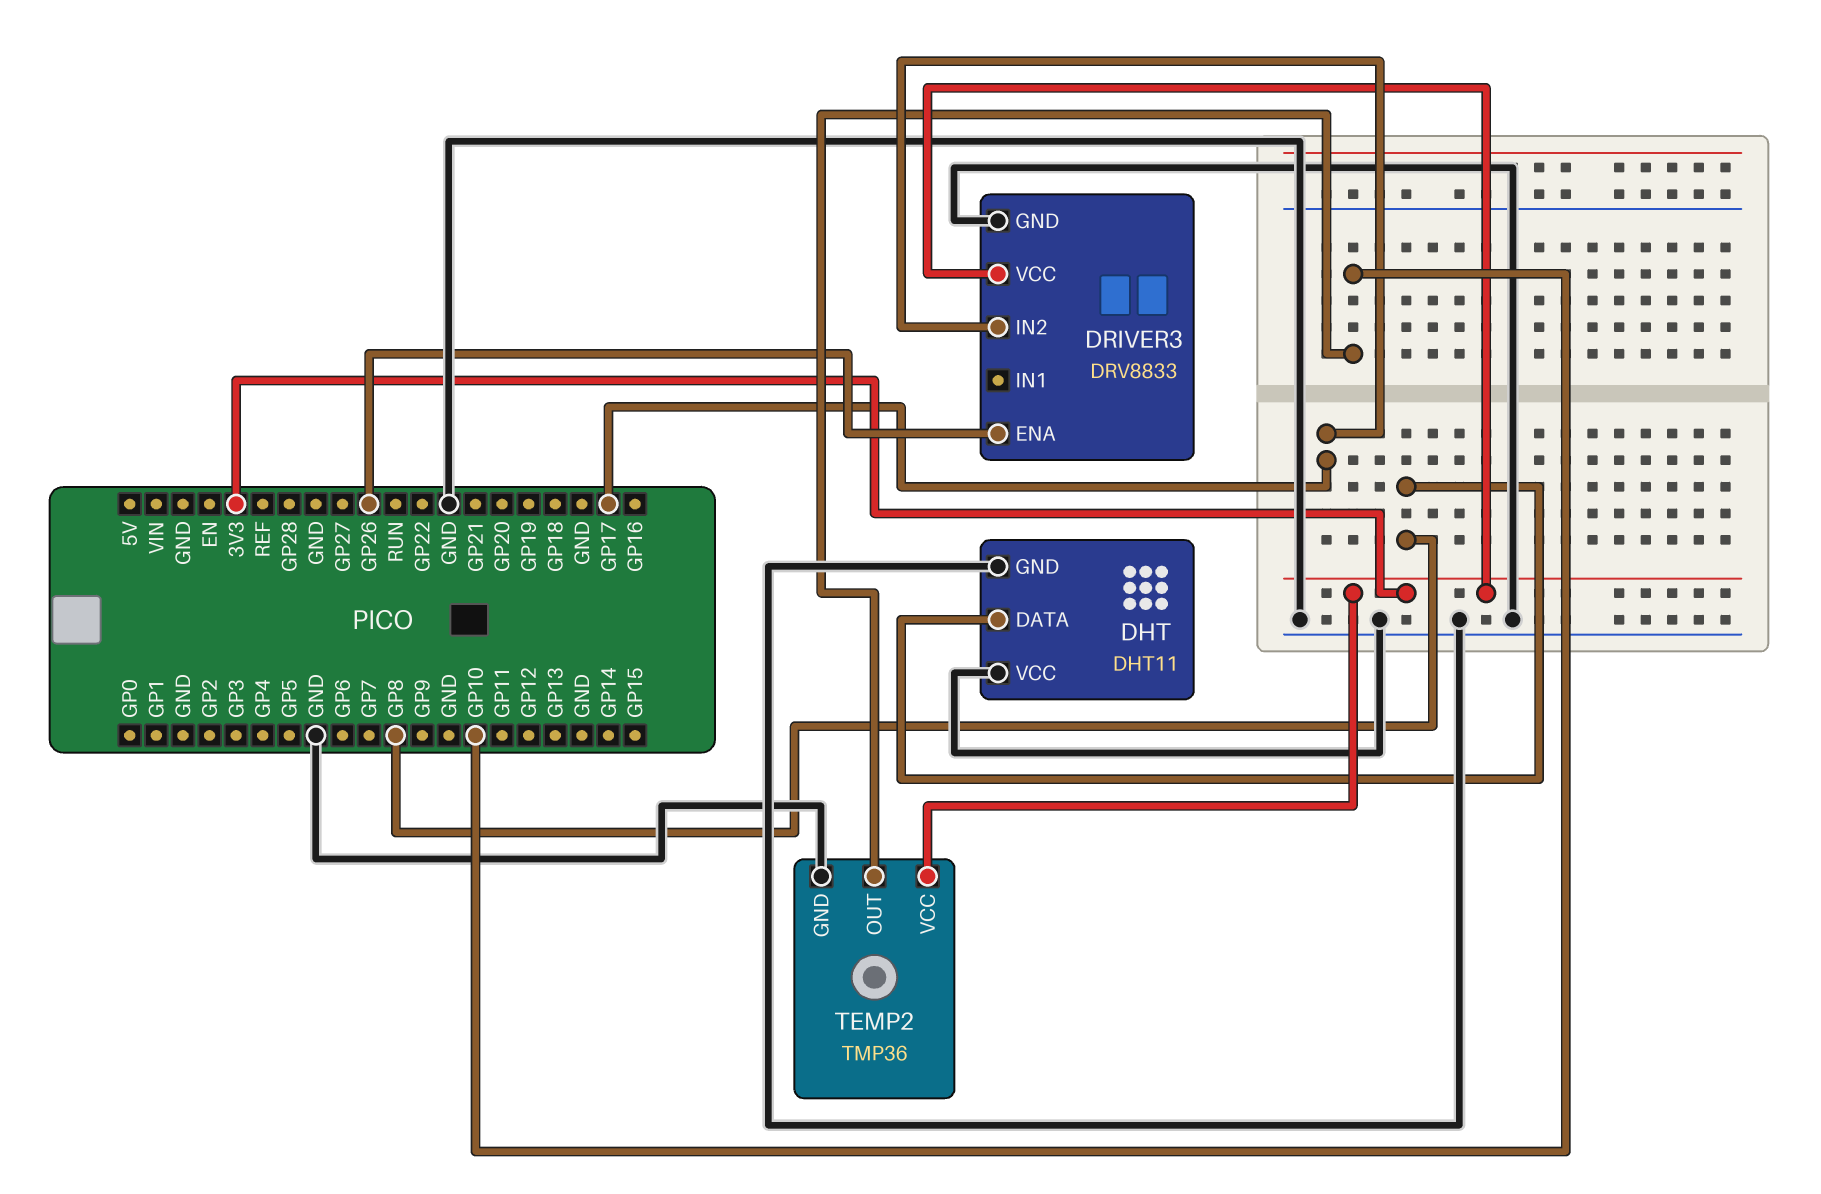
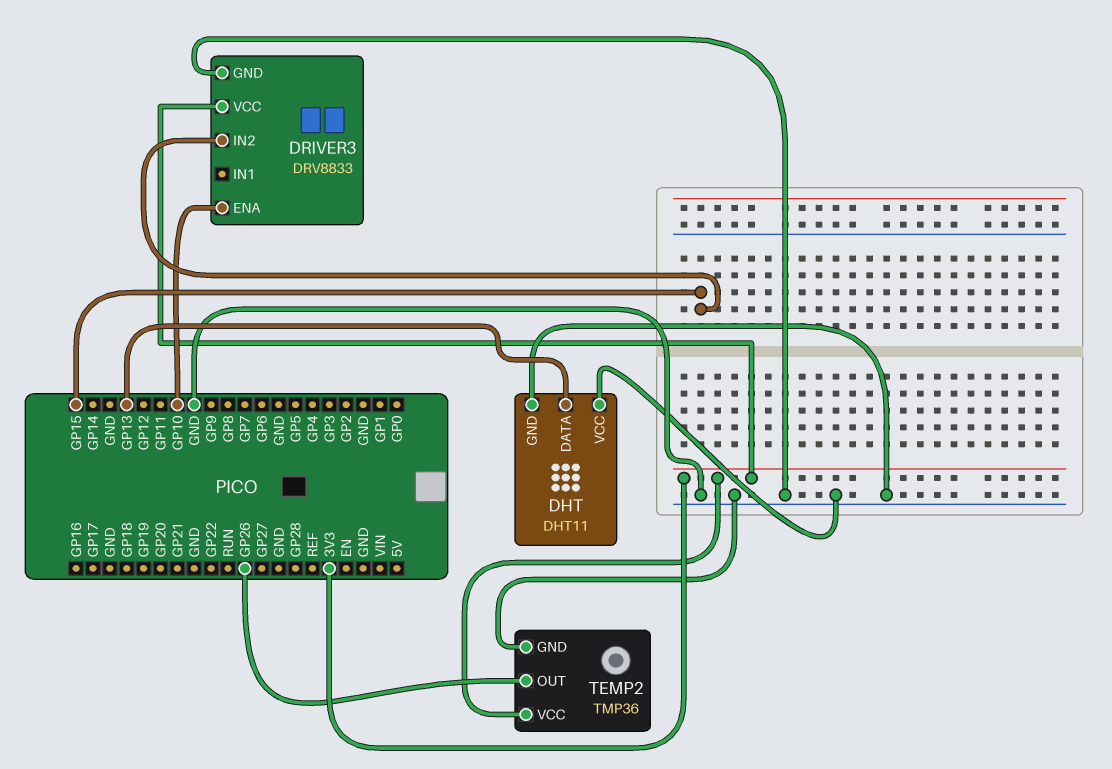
DHT pin DATA: GP8 -> GP13
DRIVER3 pin ENA: GP26 -> GP10
DRIVER3 pin IN2: GP17 -> GP15
TEMP2 pin OUT: GP10 -> GP26

